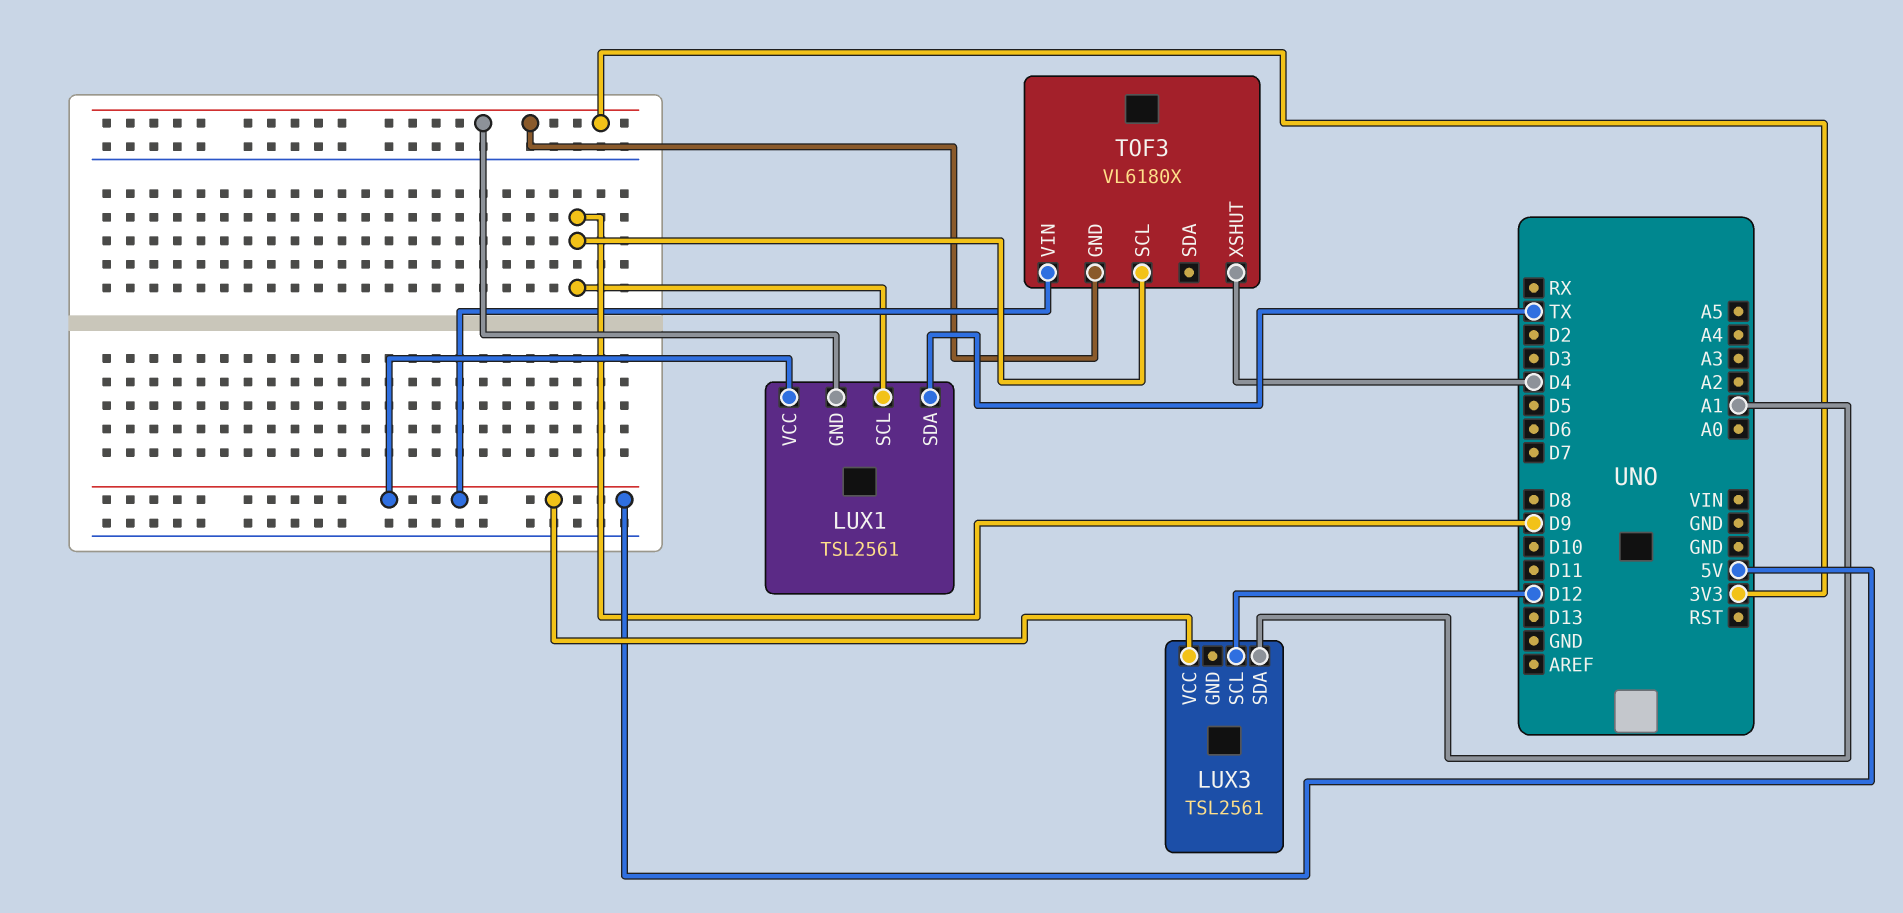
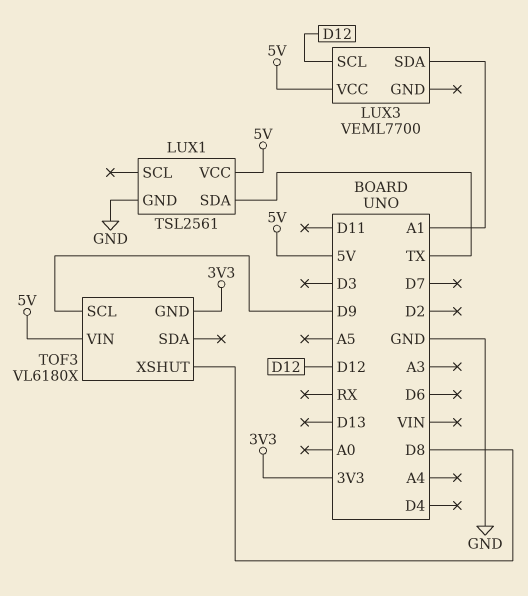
LUX1 pin GND: 3V3 -> GND
LUX1 pin SCL: D9 -> none
LUX3: TSL2561 -> VEML7700
TOF3 pin XSHUT: D4 -> D8

